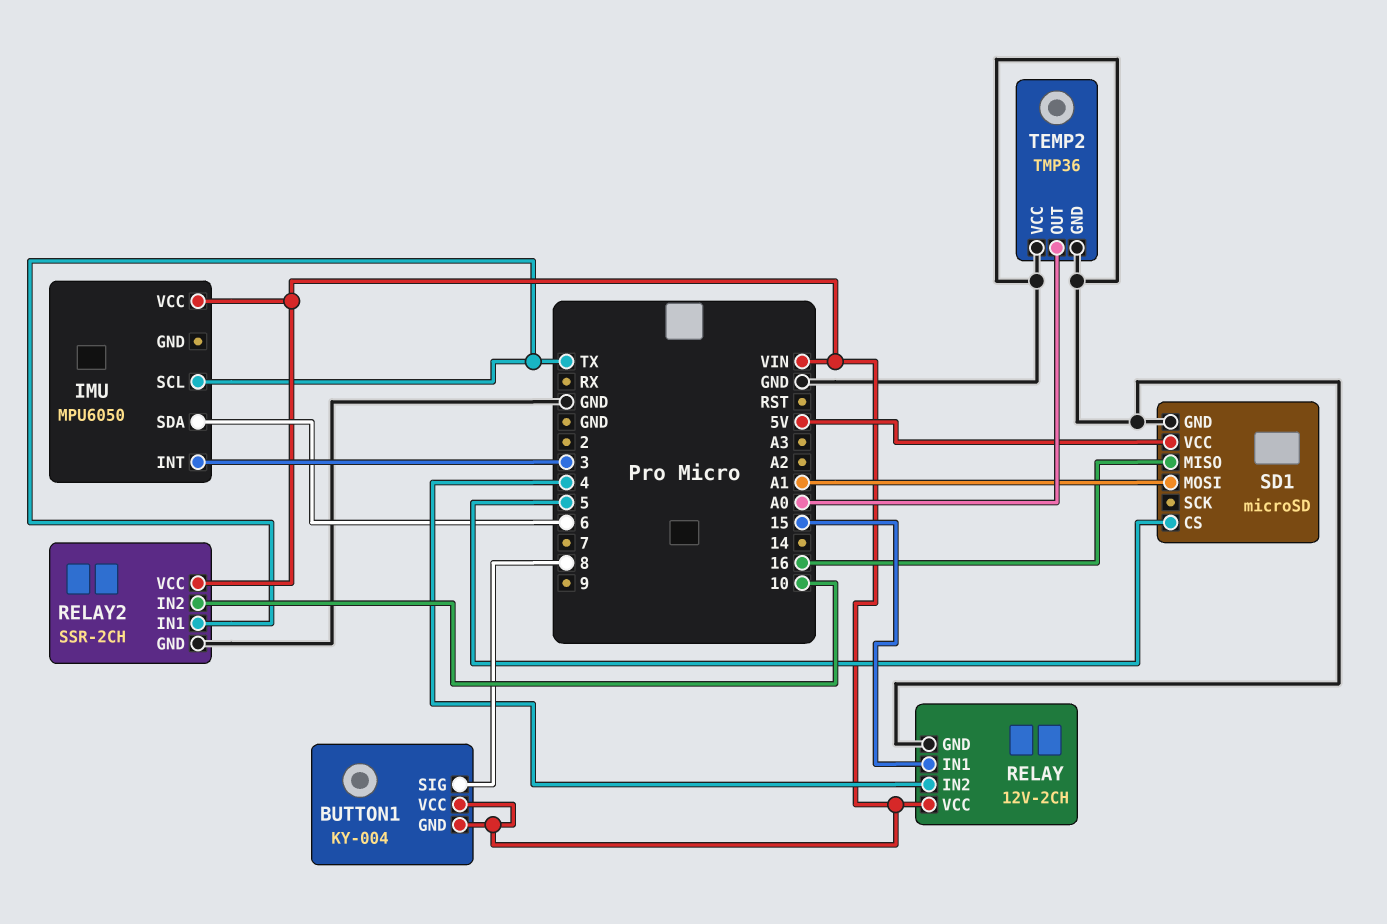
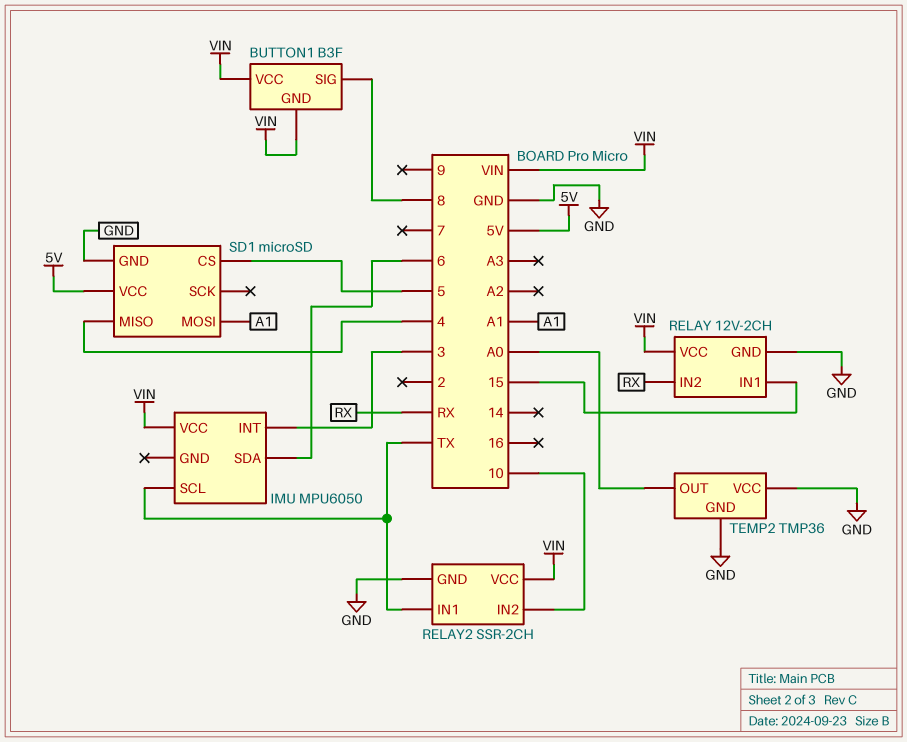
BUTTON1: KY-004 -> B3F
RELAY pin IN2: 4 -> RX
SD1 pin MISO: 16 -> 4

